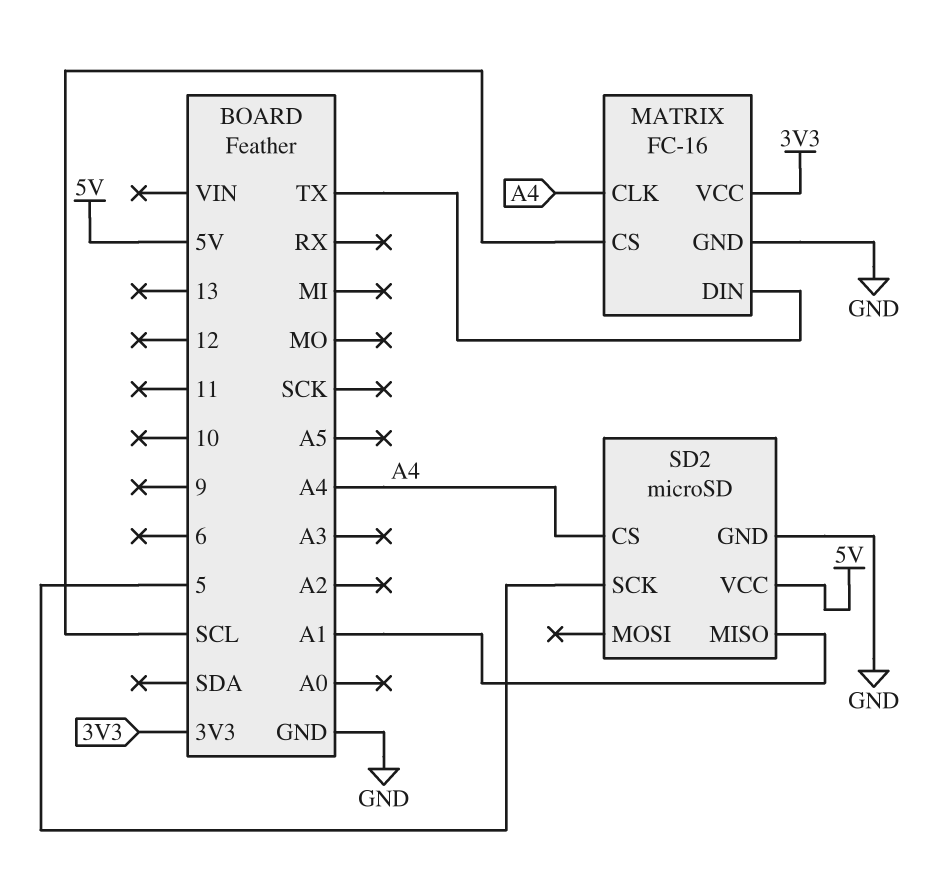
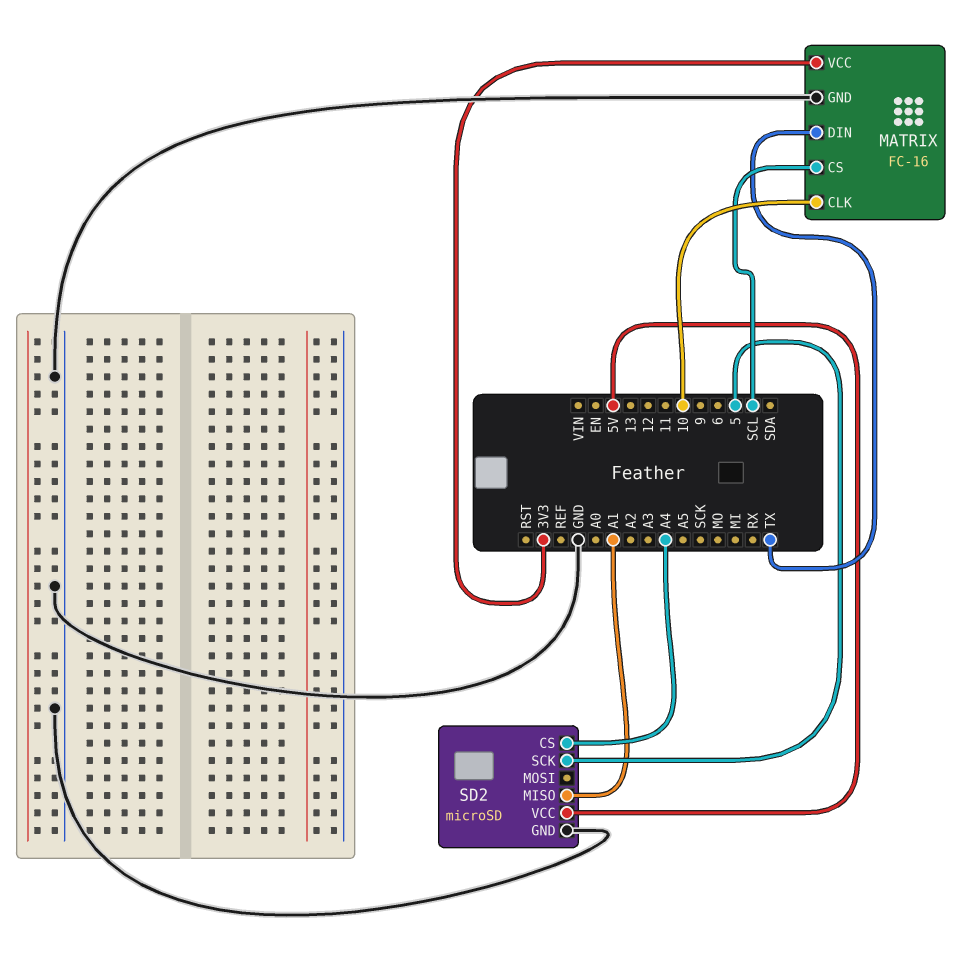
MATRIX pin CLK: A4 -> 10

